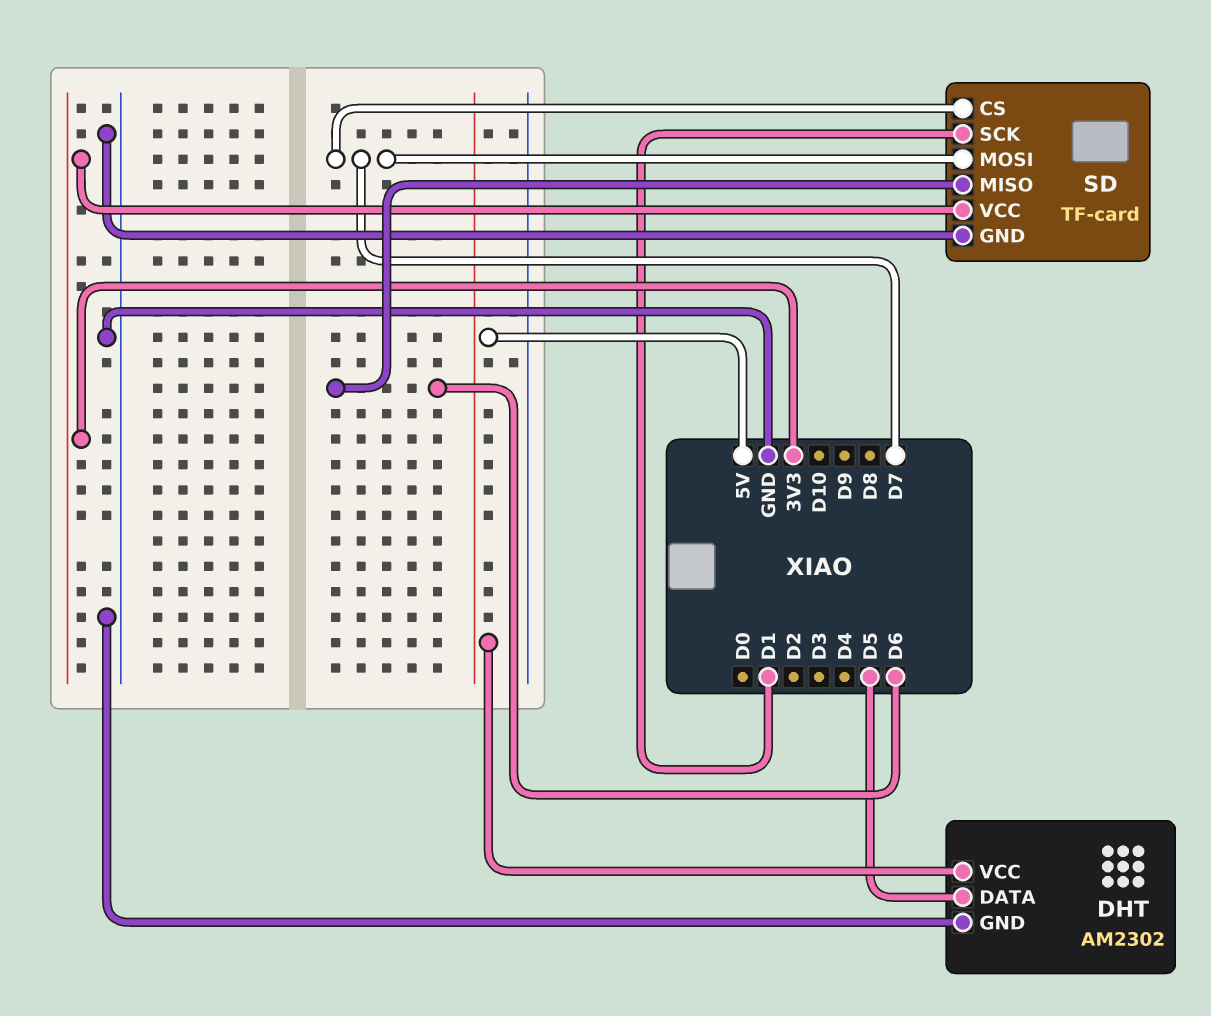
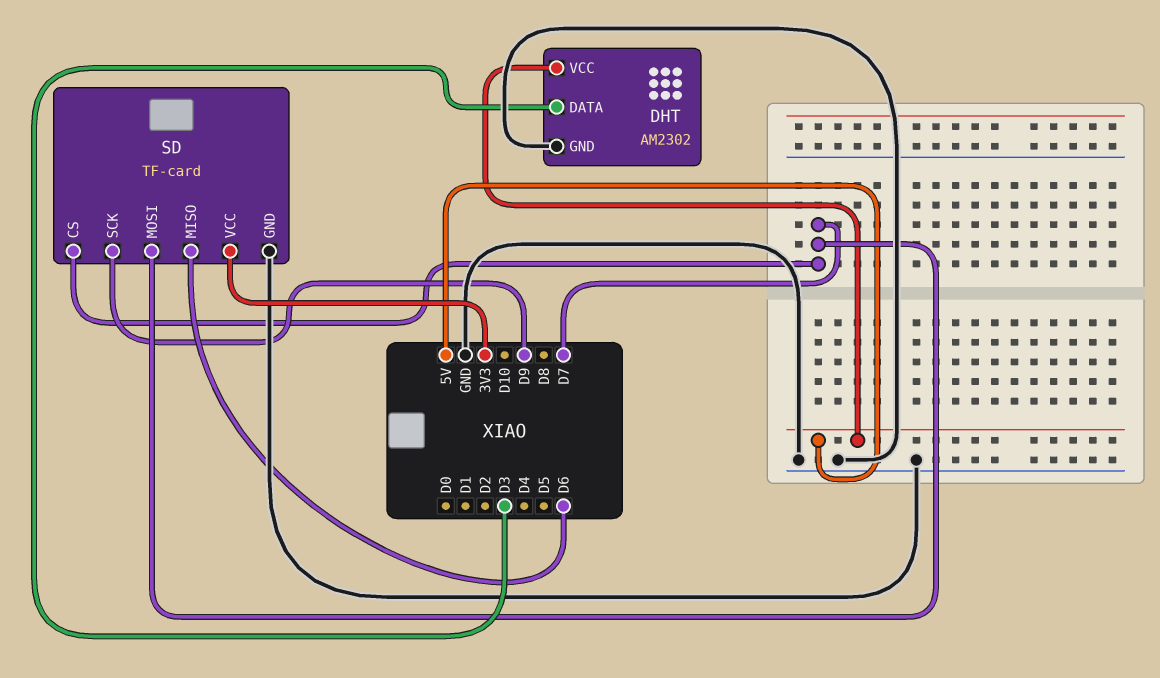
DHT pin DATA: D5 -> D3
SD pin SCK: D1 -> D9

